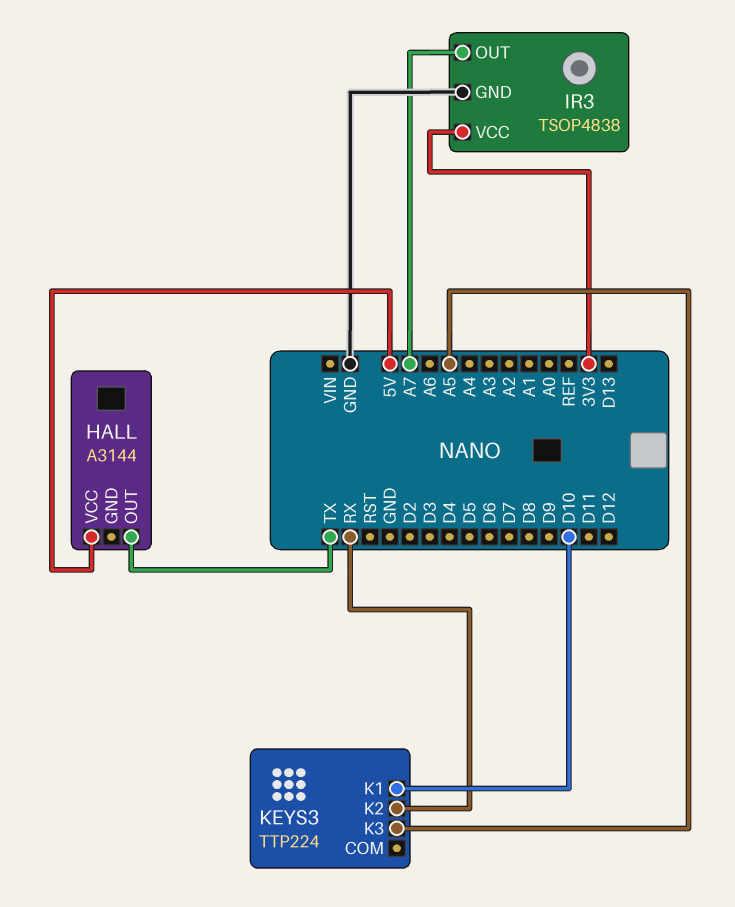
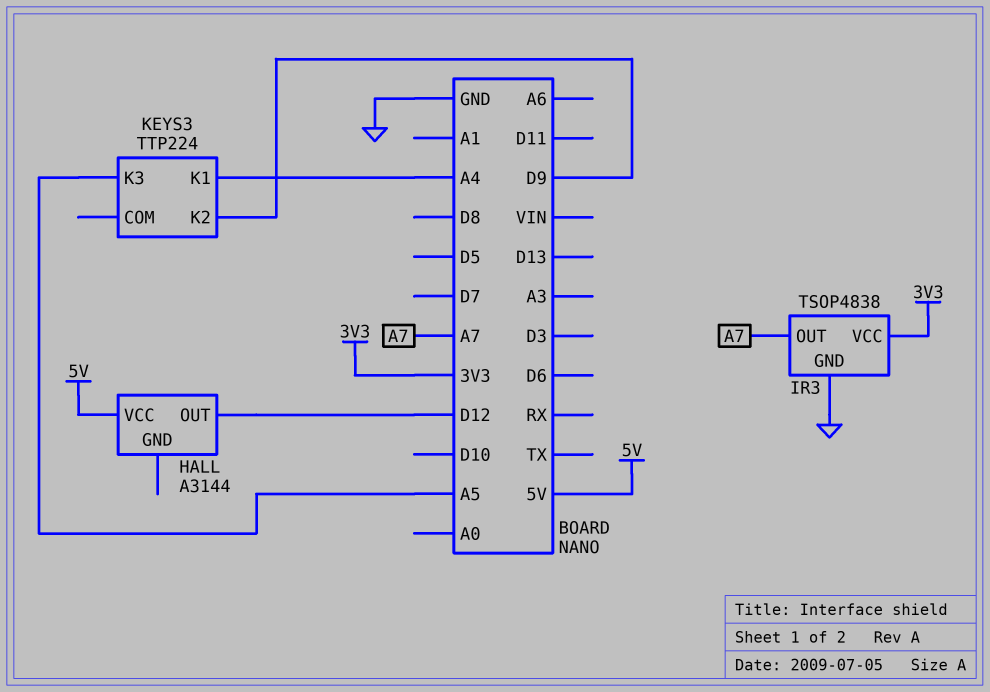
HALL pin OUT: TX -> D12
KEYS3 pin K1: D10 -> A4
KEYS3 pin K2: RX -> D9

